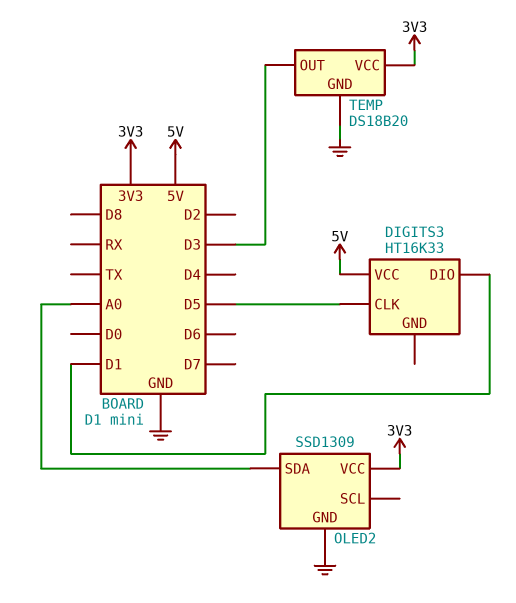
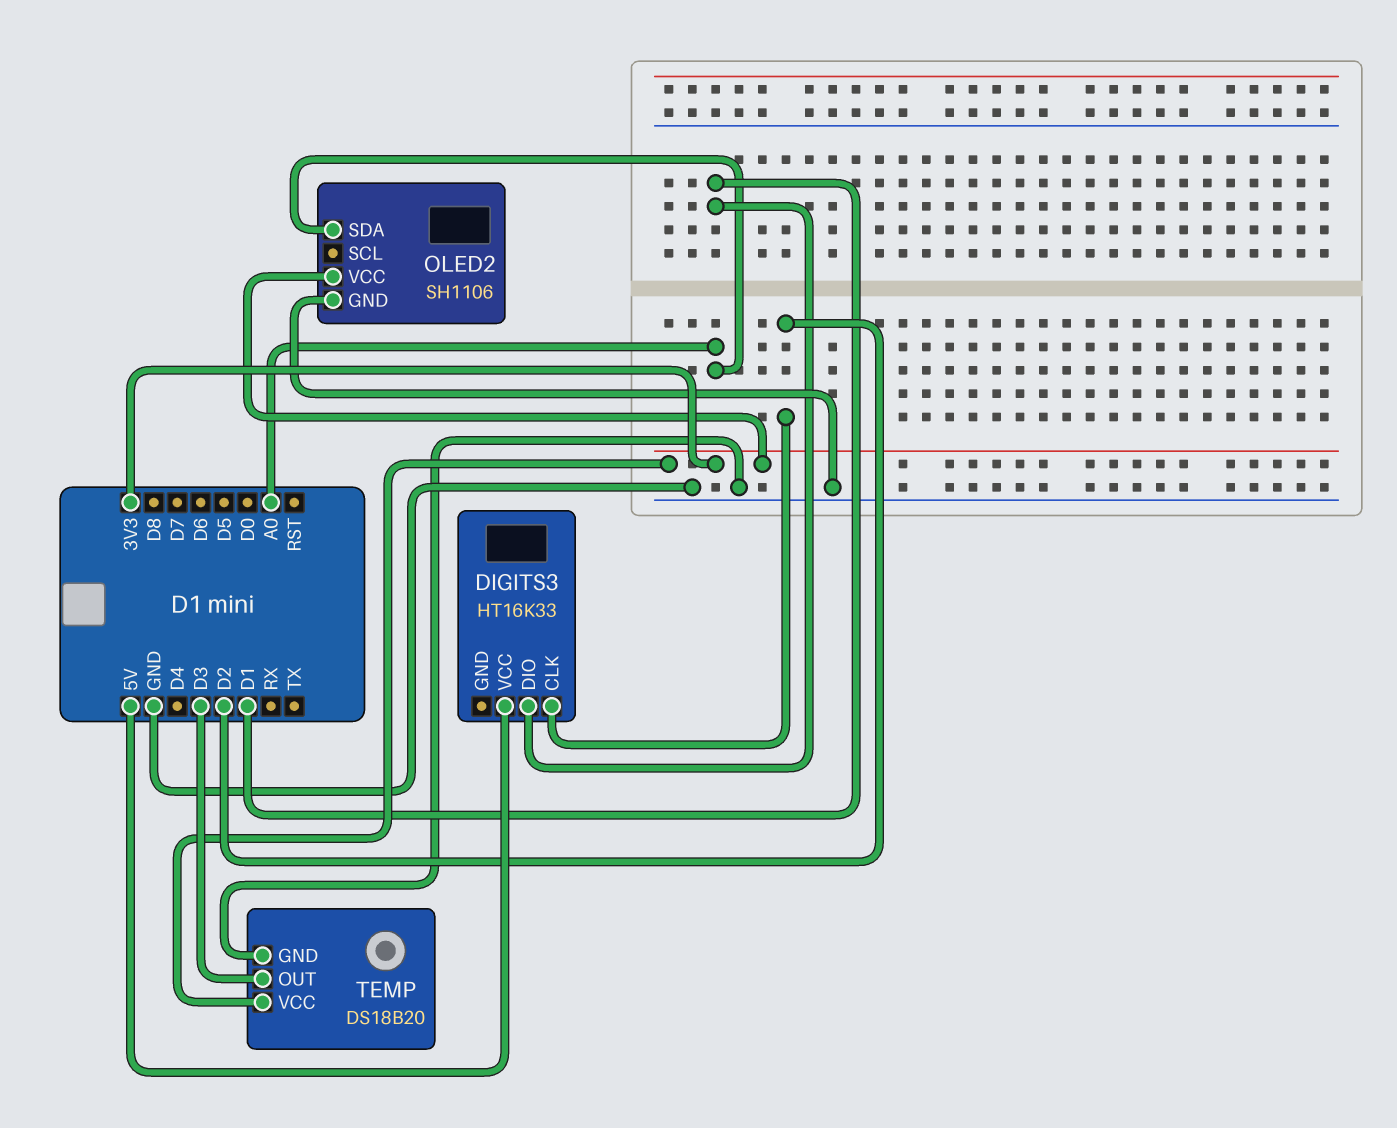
DIGITS3 pin CLK: D5 -> D2
OLED2: SSD1309 -> SH1106

